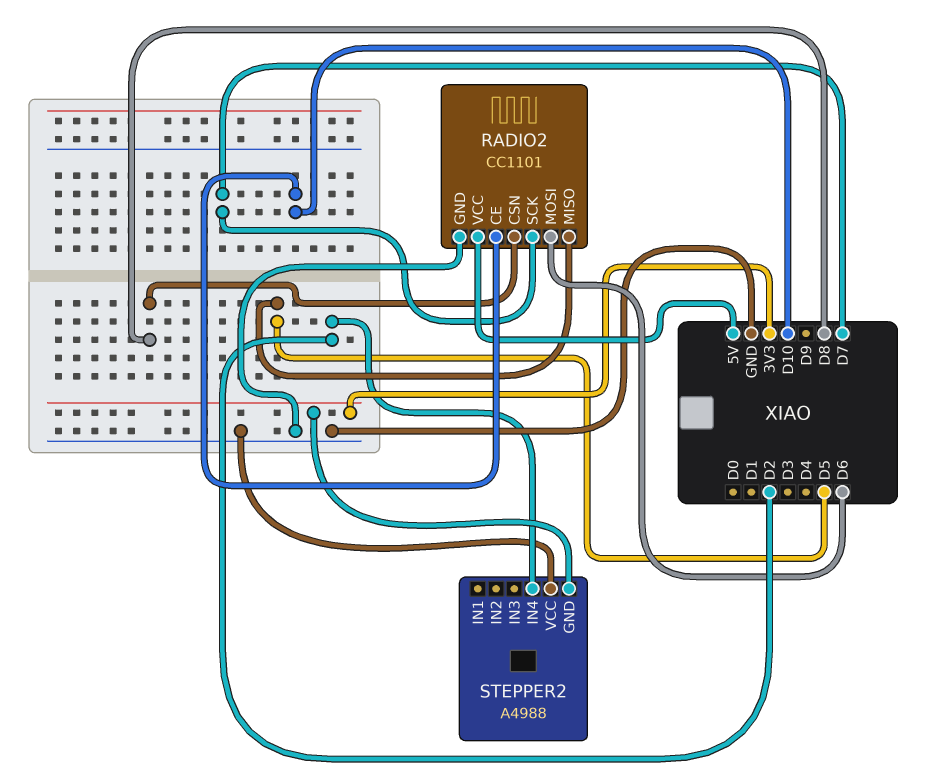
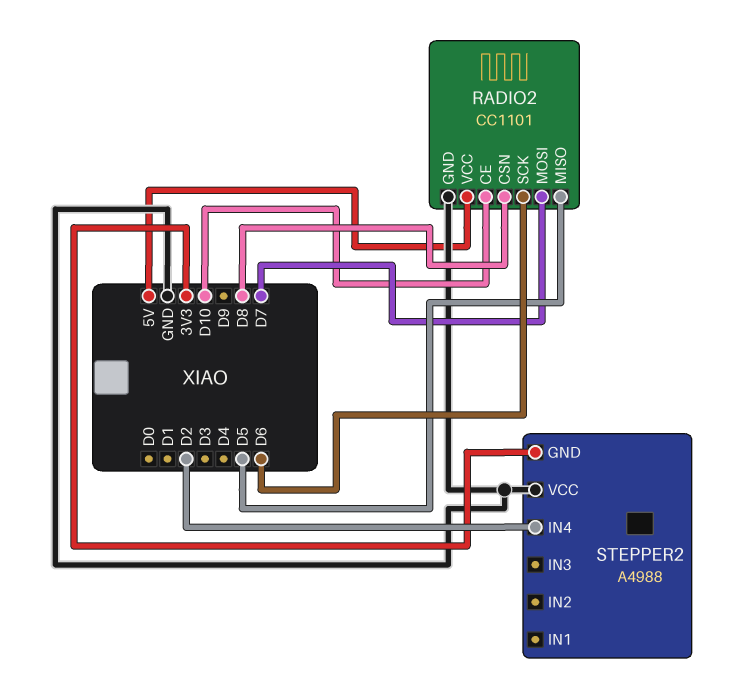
RADIO2 pin MOSI: D6 -> D7
RADIO2 pin SCK: D7 -> D6

